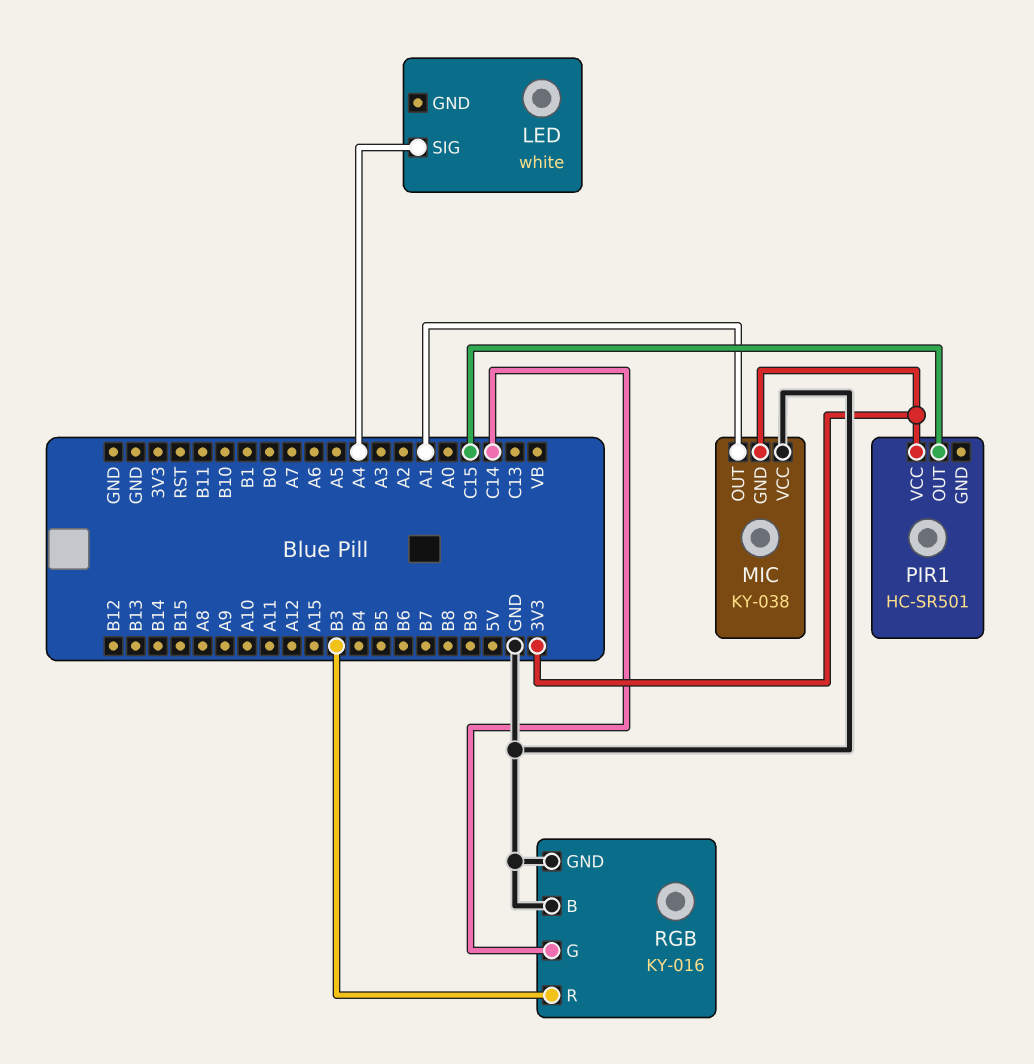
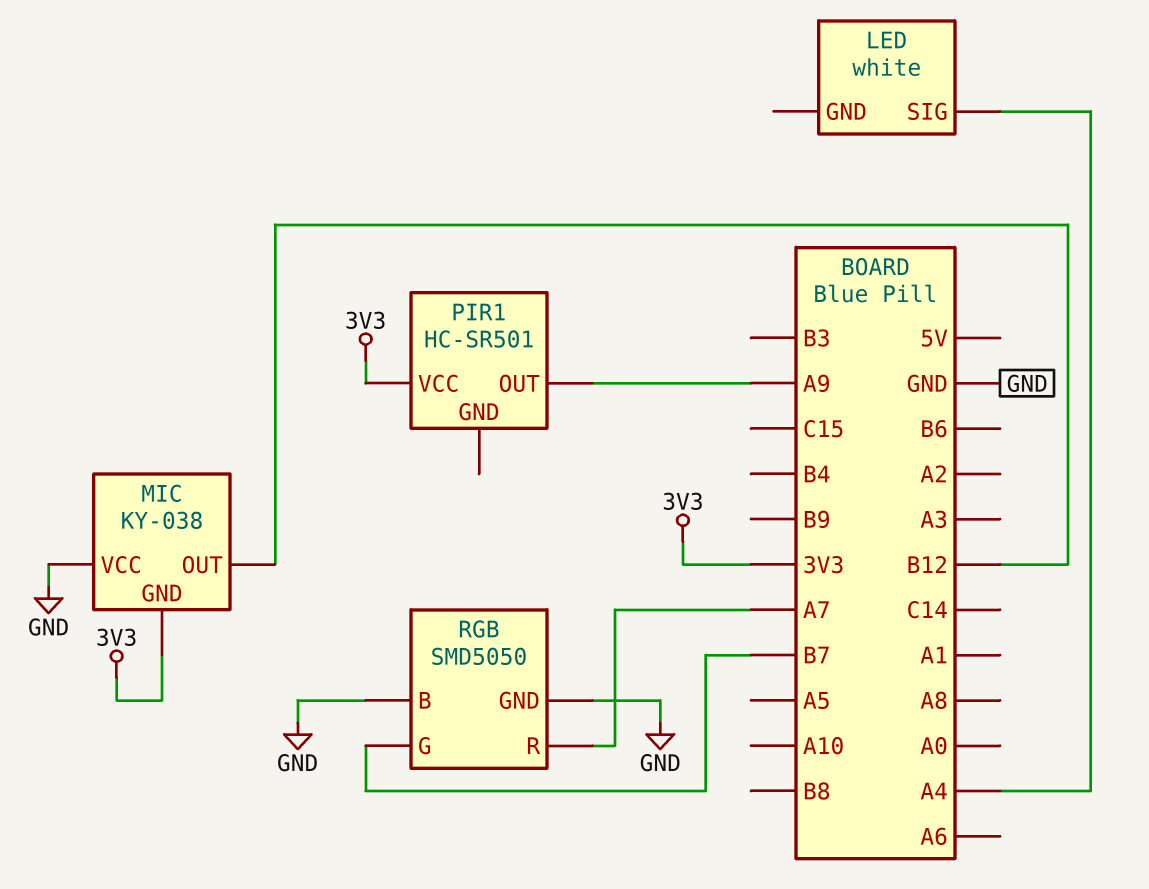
MIC pin OUT: A1 -> B12
PIR1 pin OUT: C15 -> A9
RGB: KY-016 -> SMD5050
RGB pin G: C14 -> B7
RGB pin R: B3 -> A7

